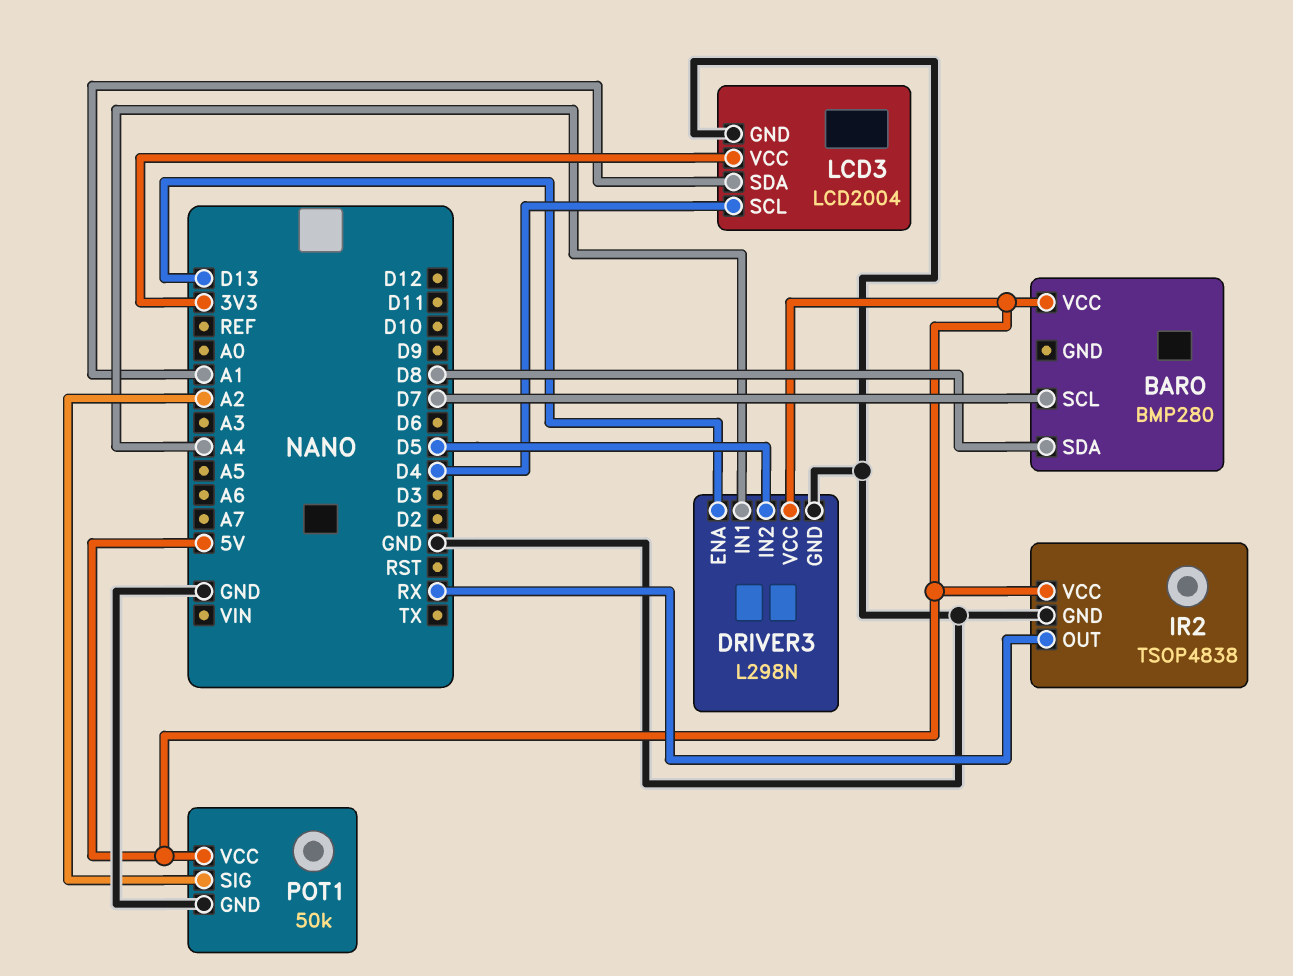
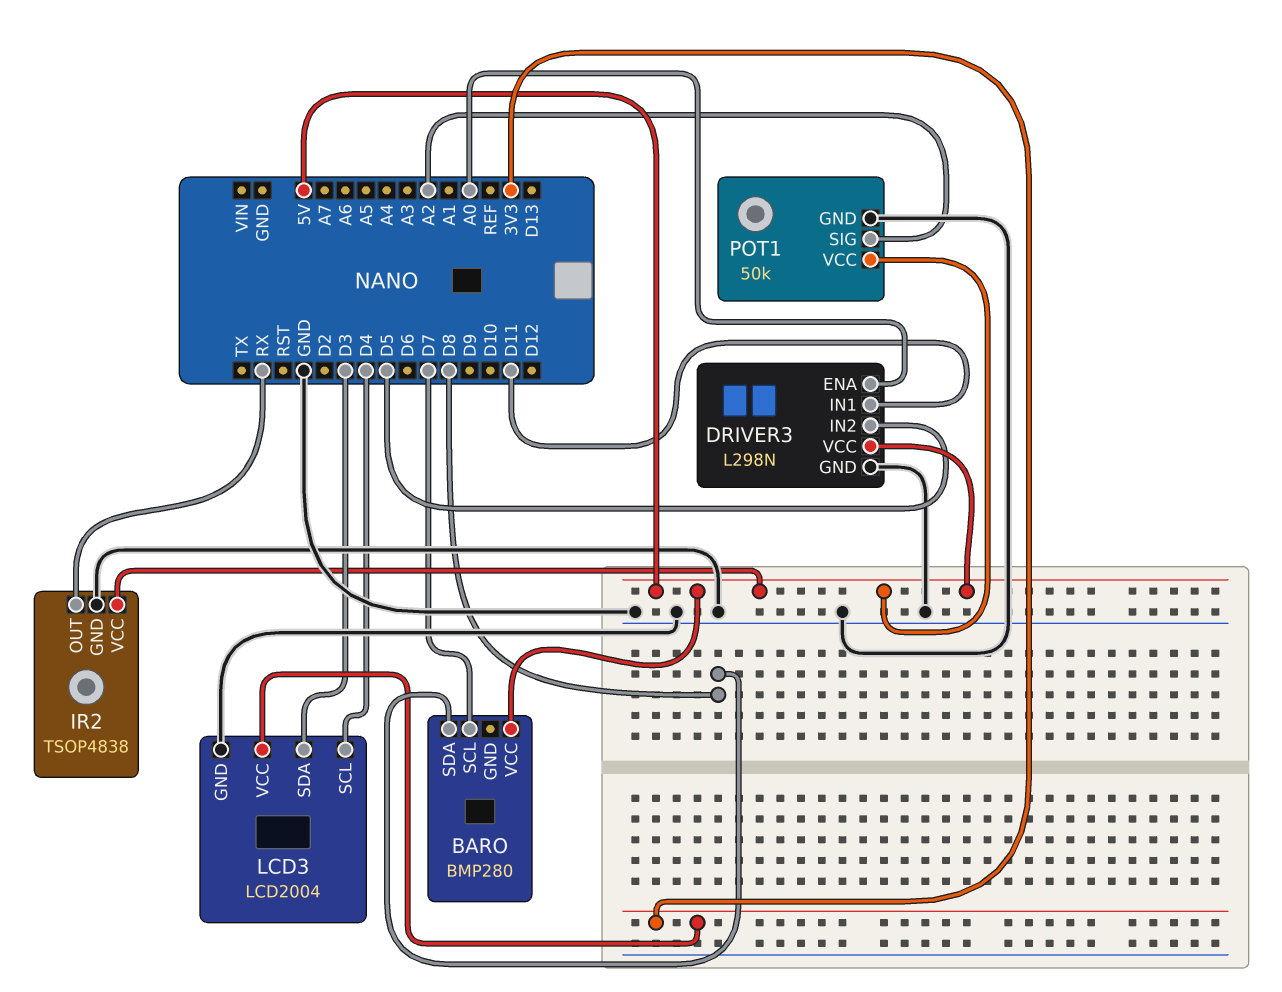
DRIVER3 pin ENA: D13 -> A0
DRIVER3 pin IN1: A4 -> D11
LCD3 pin SDA: A1 -> D3

